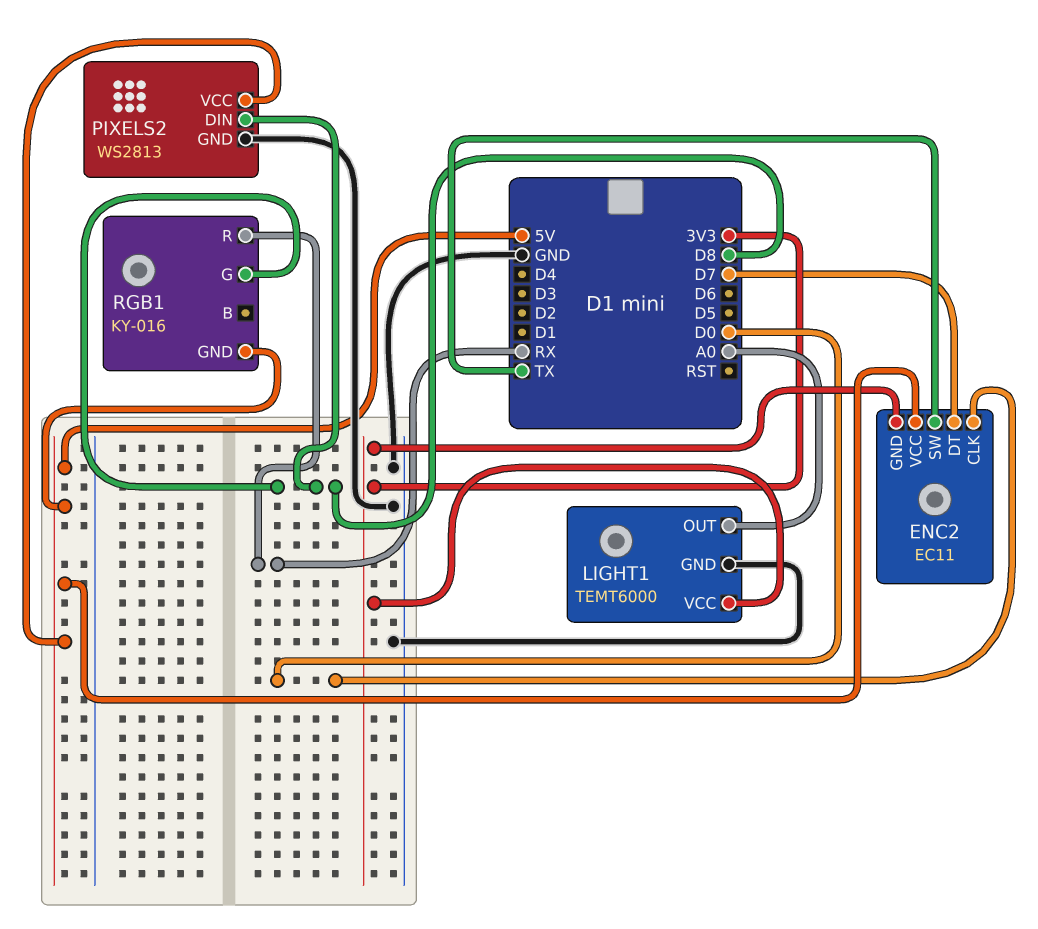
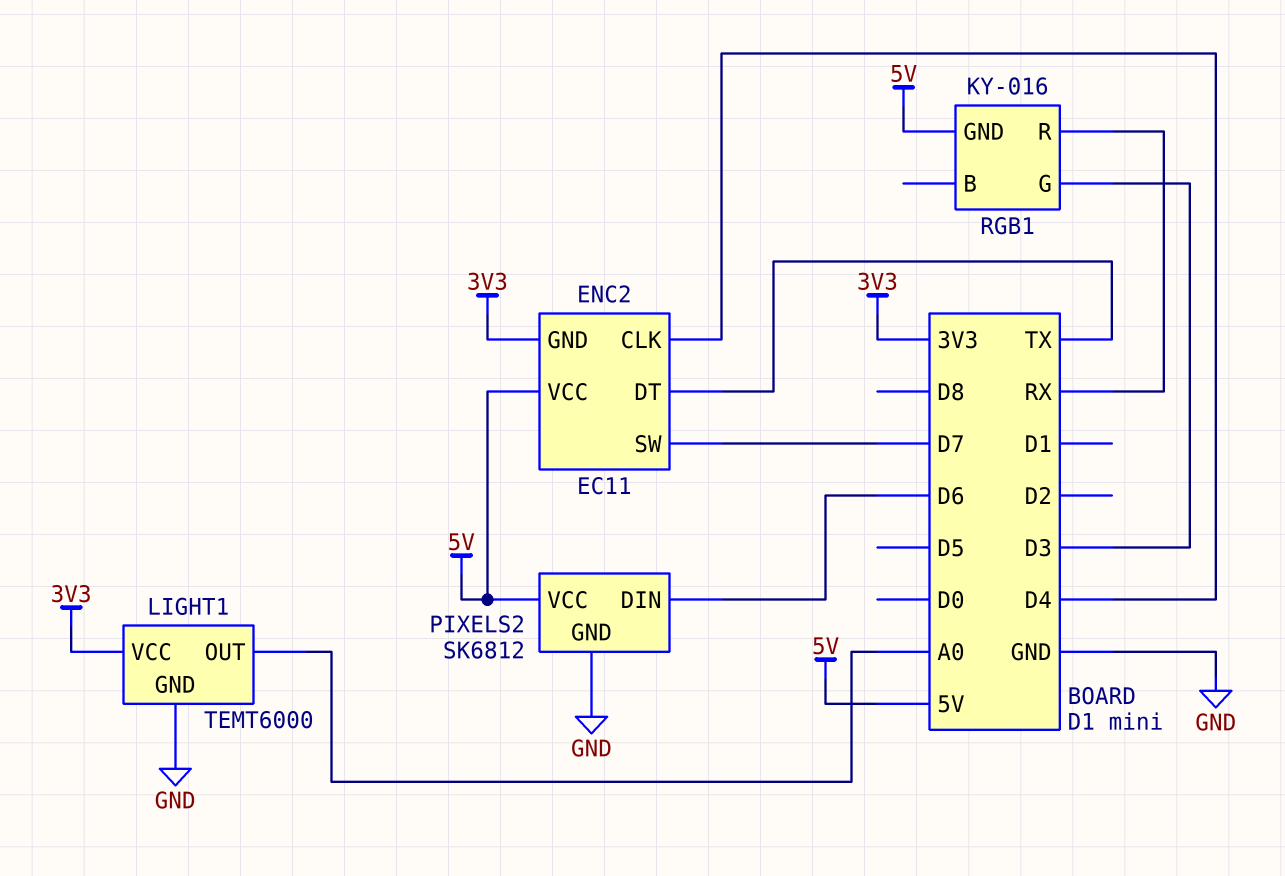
ENC2 pin CLK: D0 -> D4
ENC2 pin DT: D7 -> TX
ENC2 pin SW: TX -> D7
PIXELS2: WS2813 -> SK6812
PIXELS2 pin DIN: D8 -> D6
RGB1 pin G: D8 -> D3

